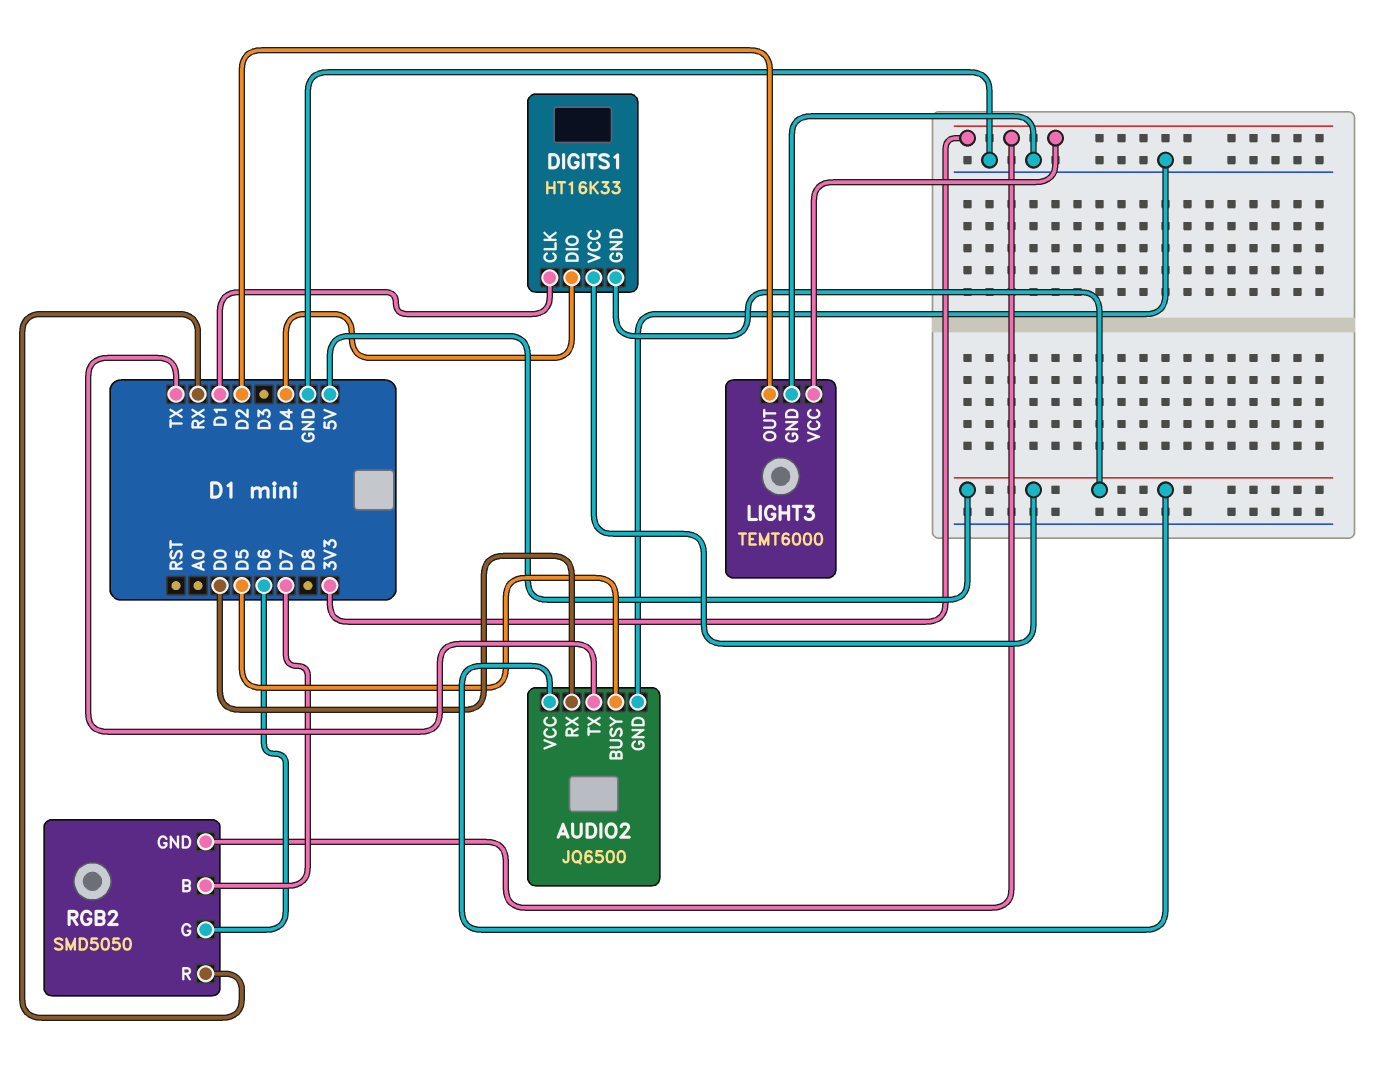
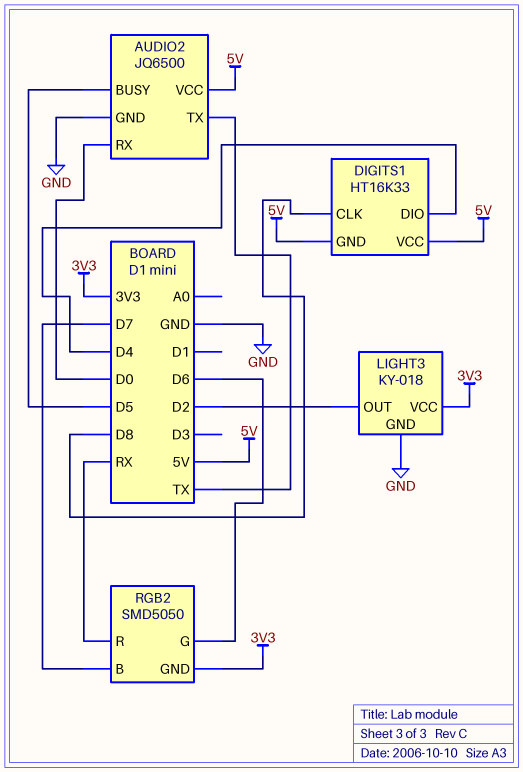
DIGITS1 pin CLK: D1 -> D8
LIGHT3: TEMT6000 -> KY-018

